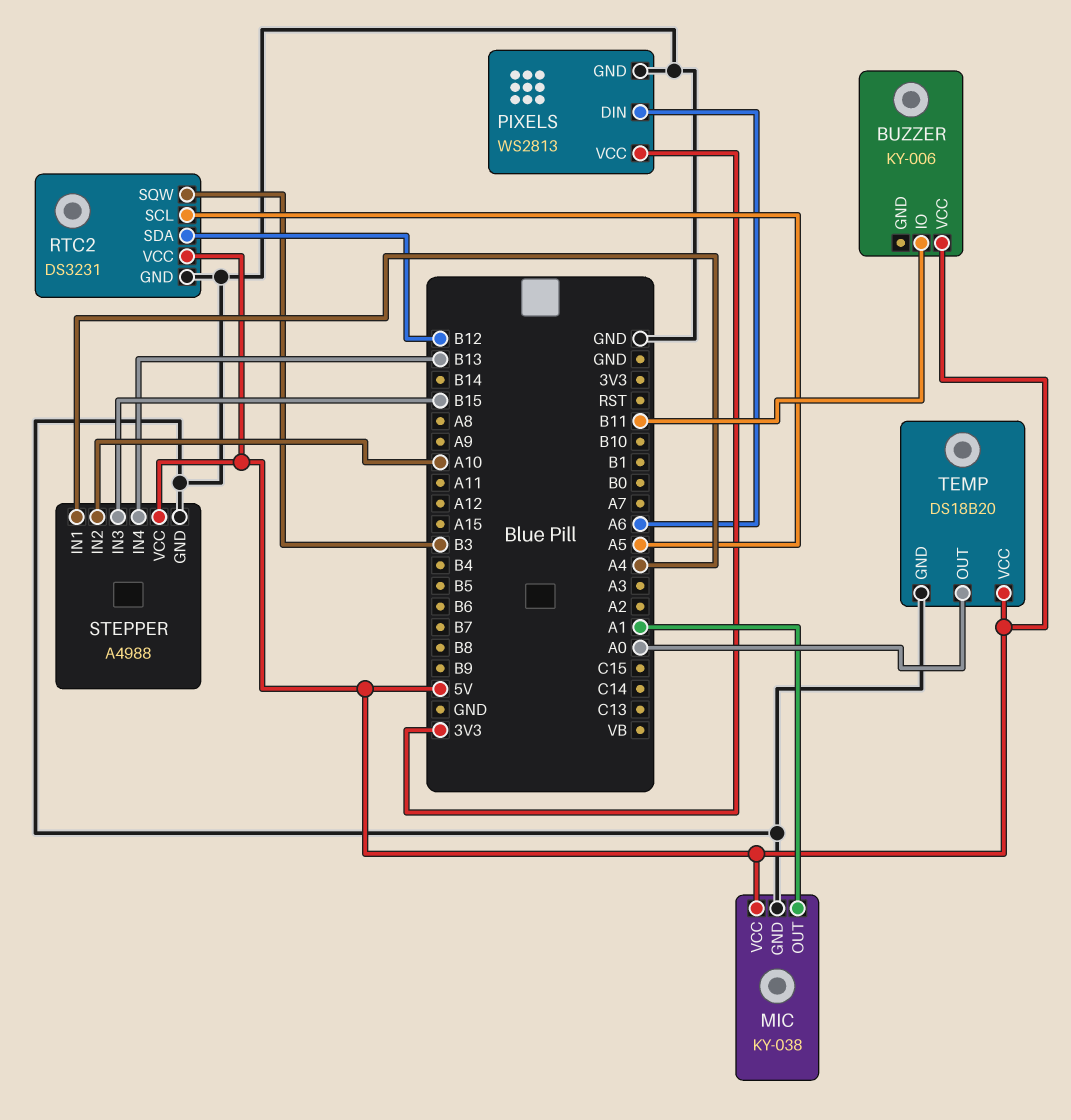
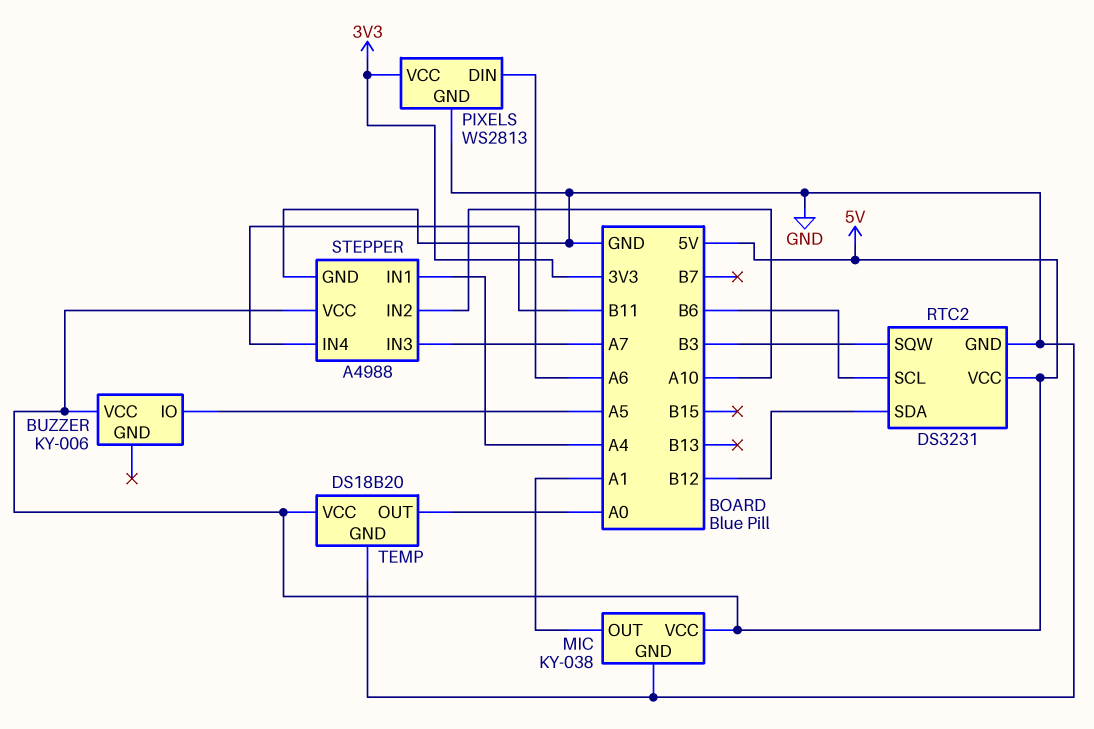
BUZZER pin IO: B11 -> A5
RTC2 pin SCL: A5 -> B6
STEPPER pin IN3: B15 -> A7
STEPPER pin IN4: B13 -> B11

